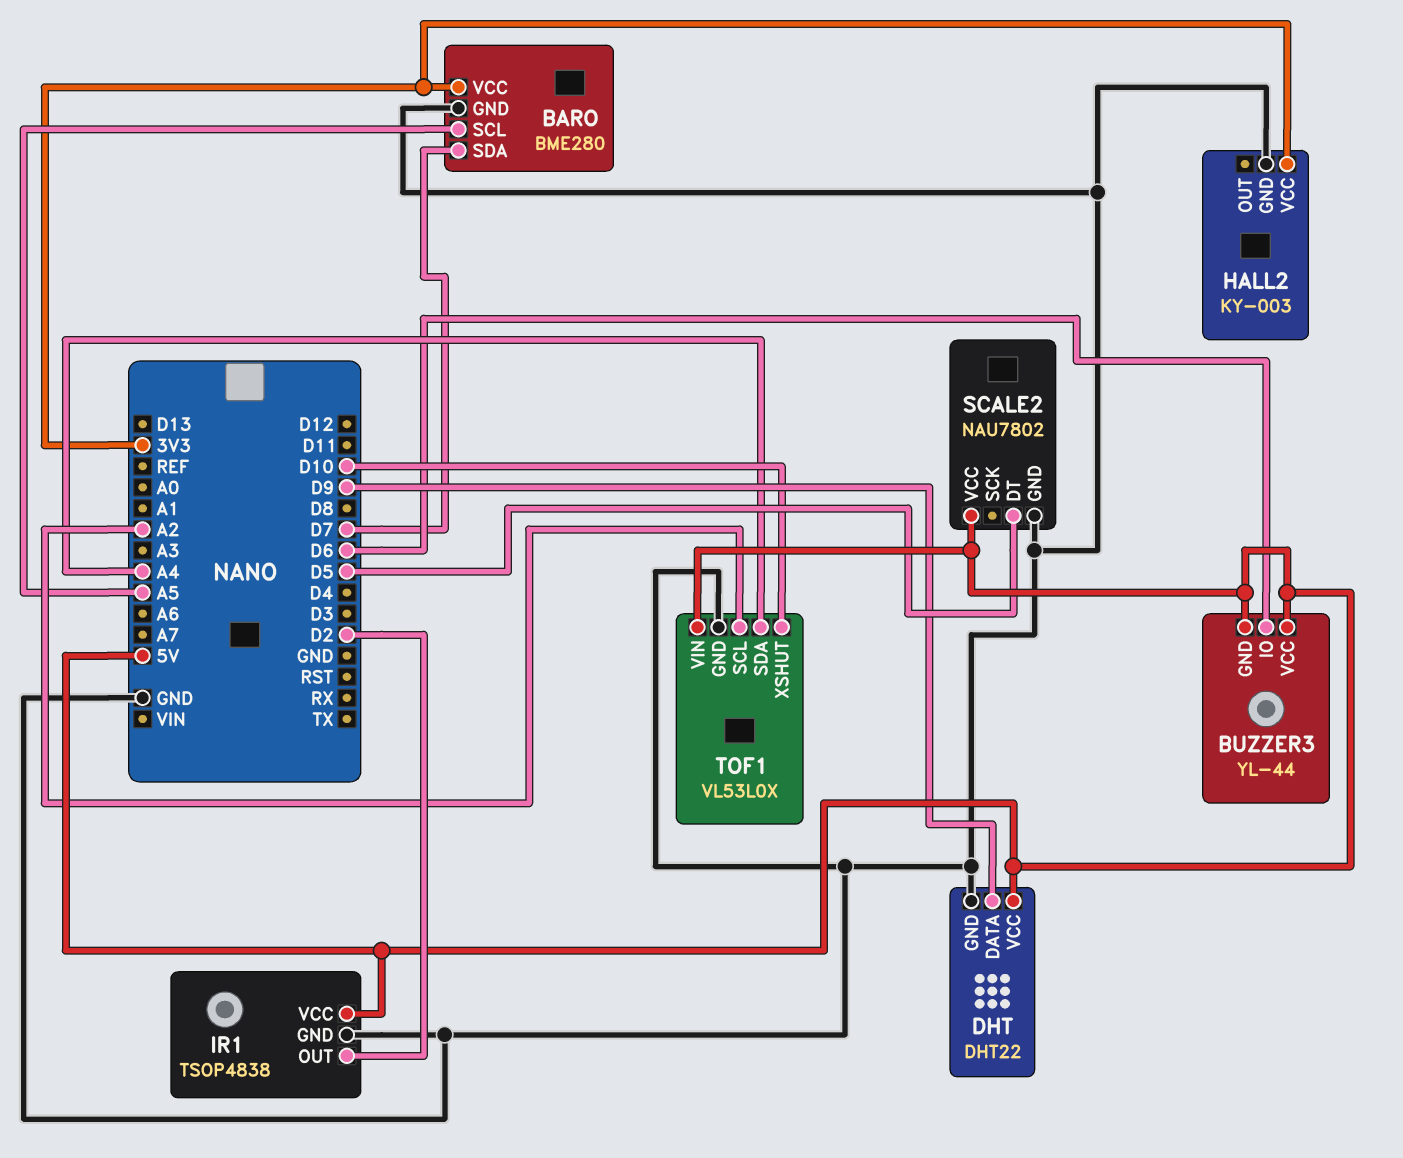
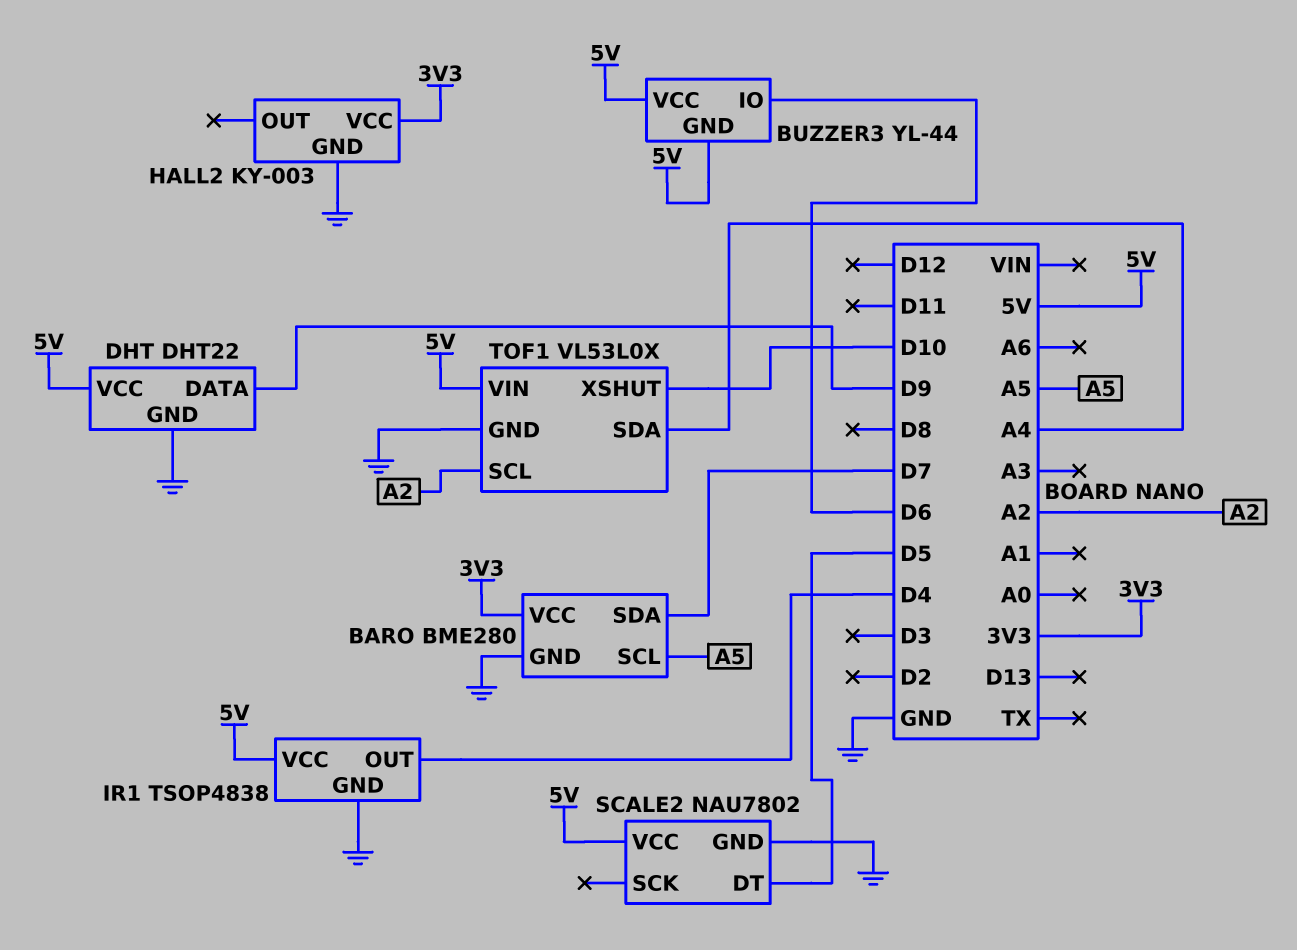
IR1 pin OUT: D2 -> D4

